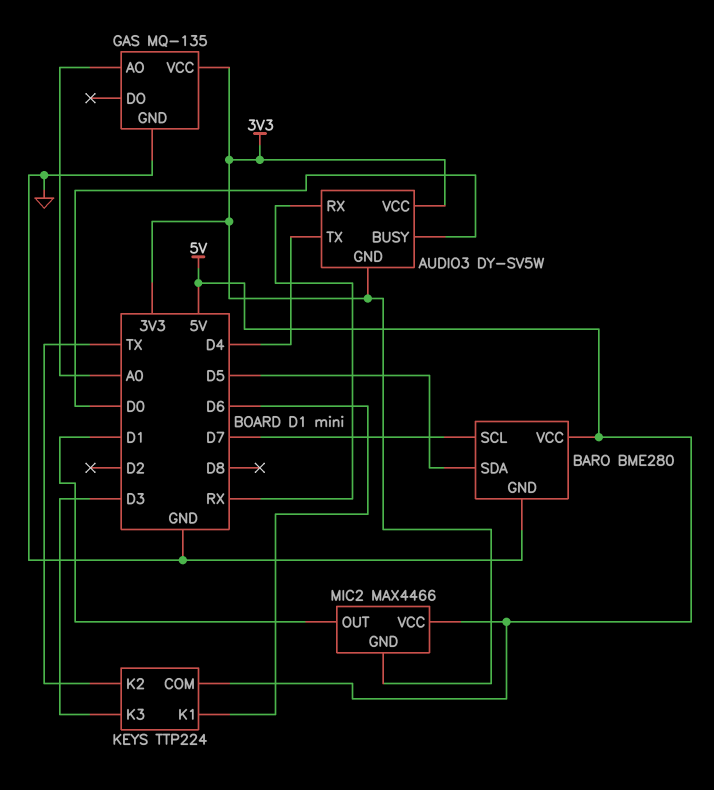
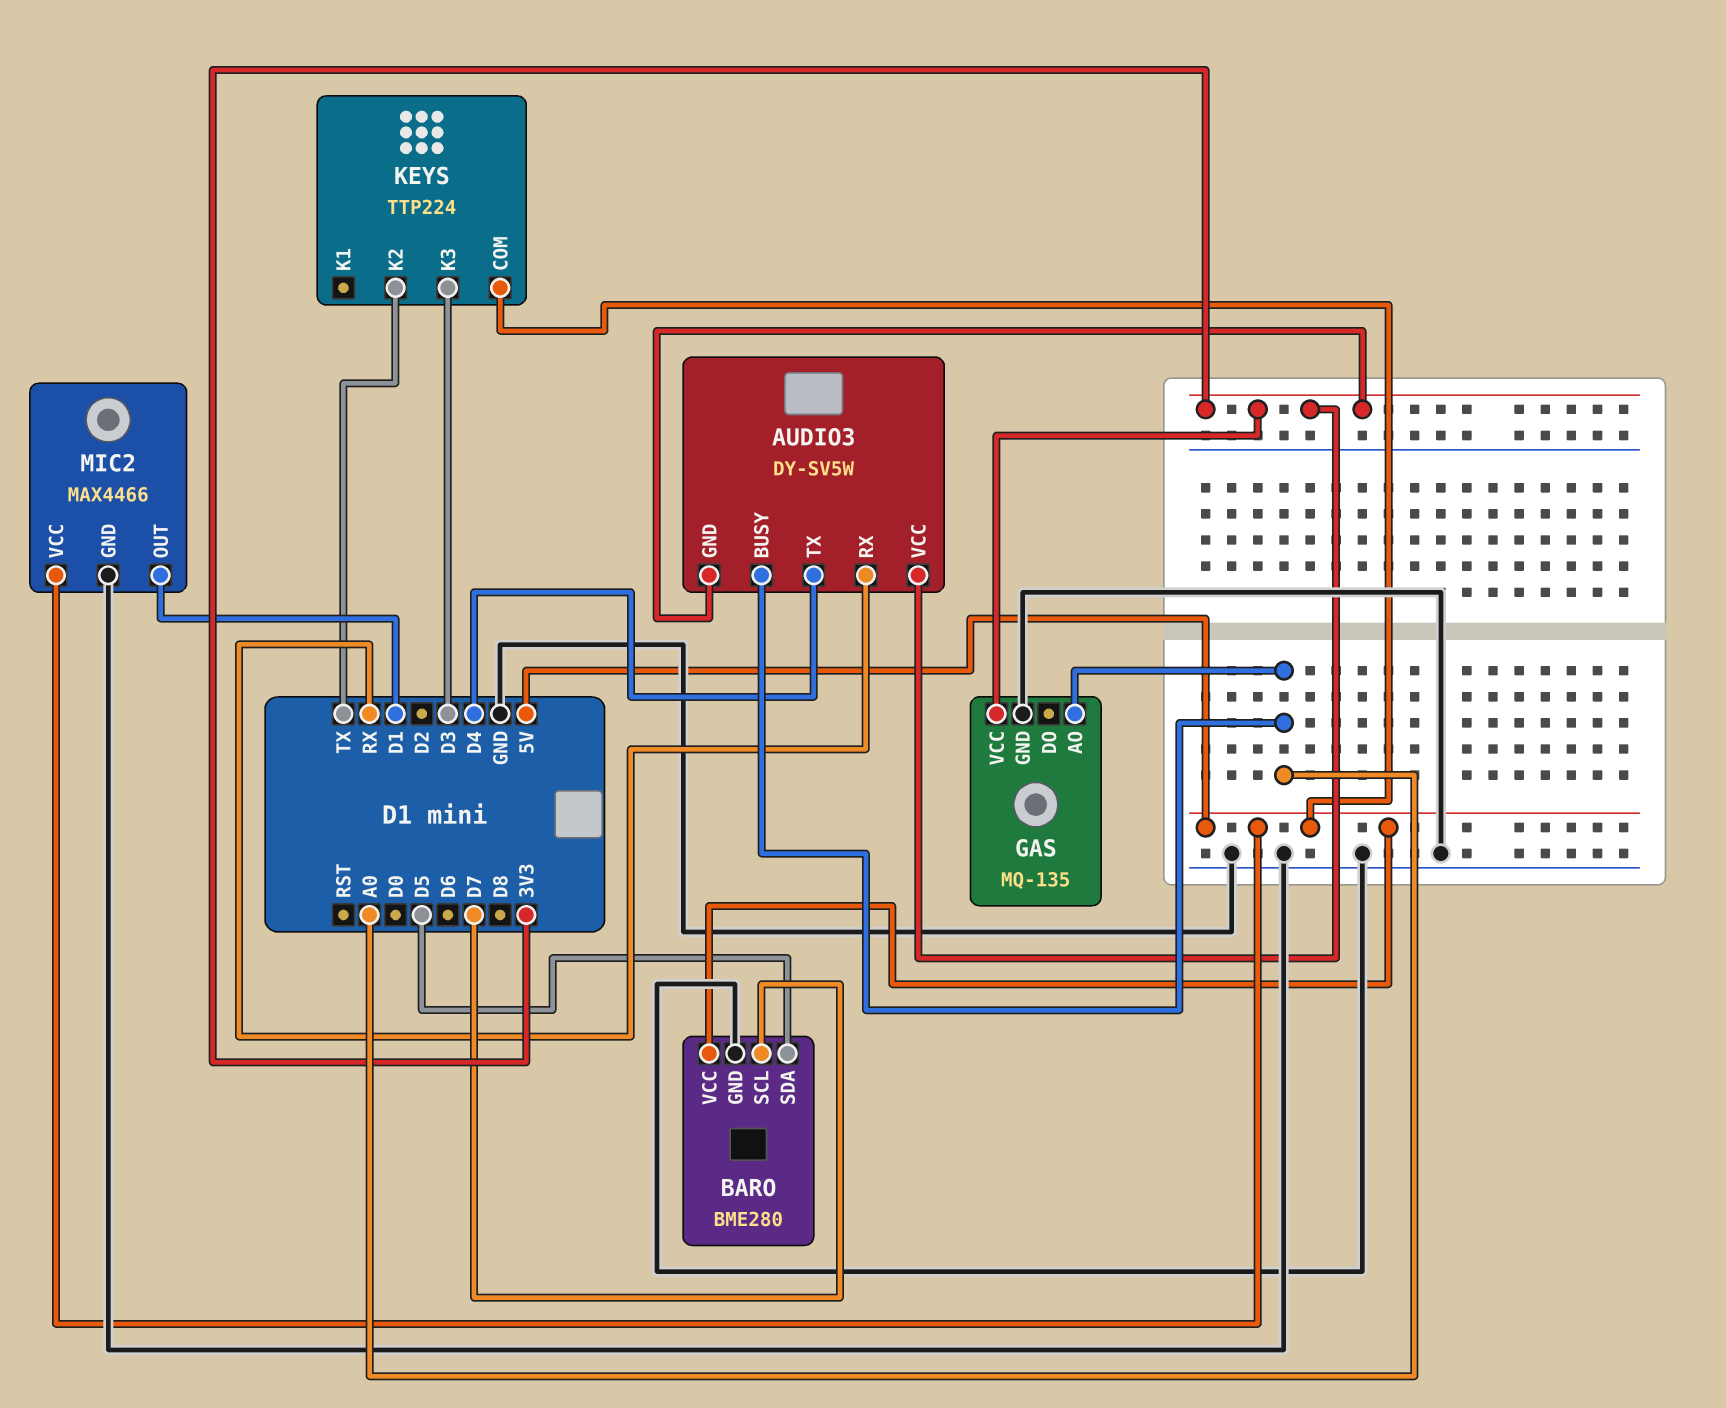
AUDIO3 pin BUSY: D0 -> A0
KEYS pin K1: D6 -> none
MIC2 pin GND: 3V3 -> GND

